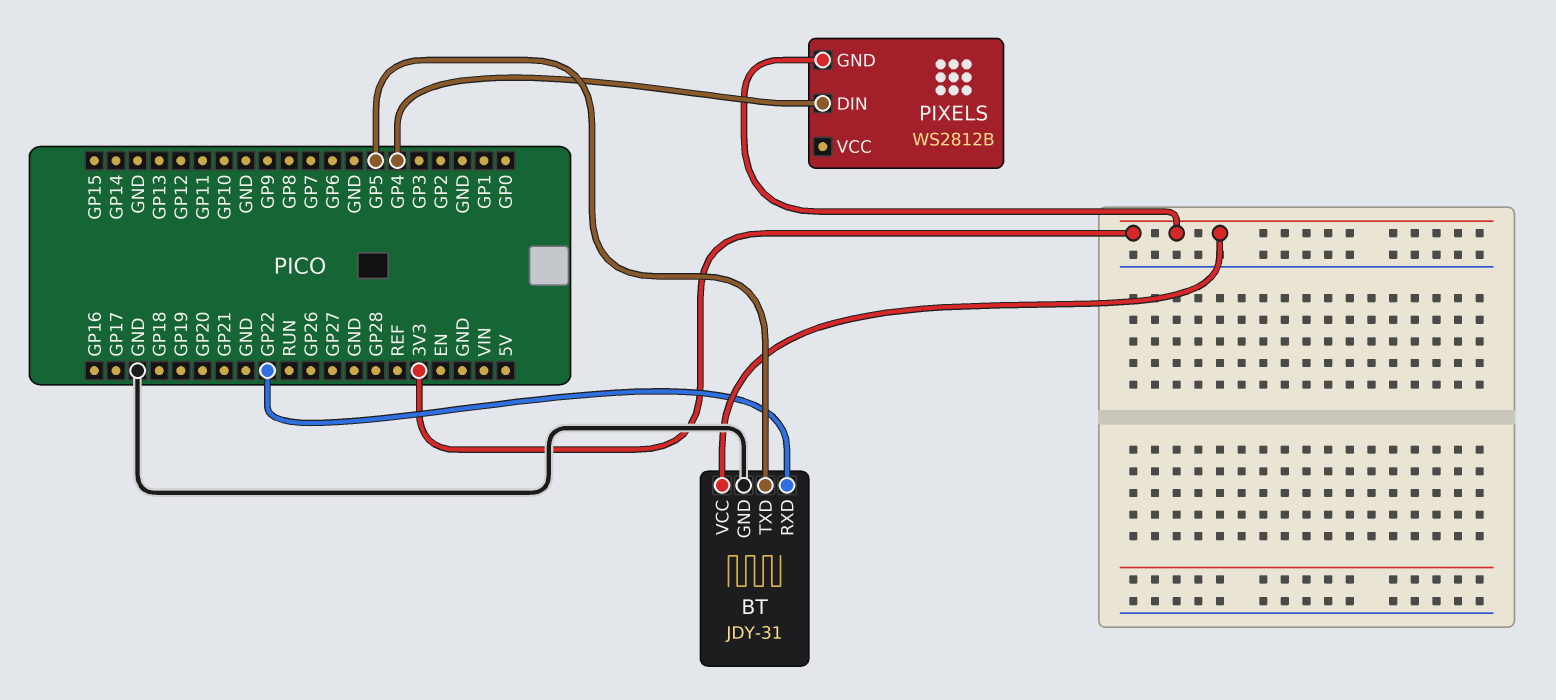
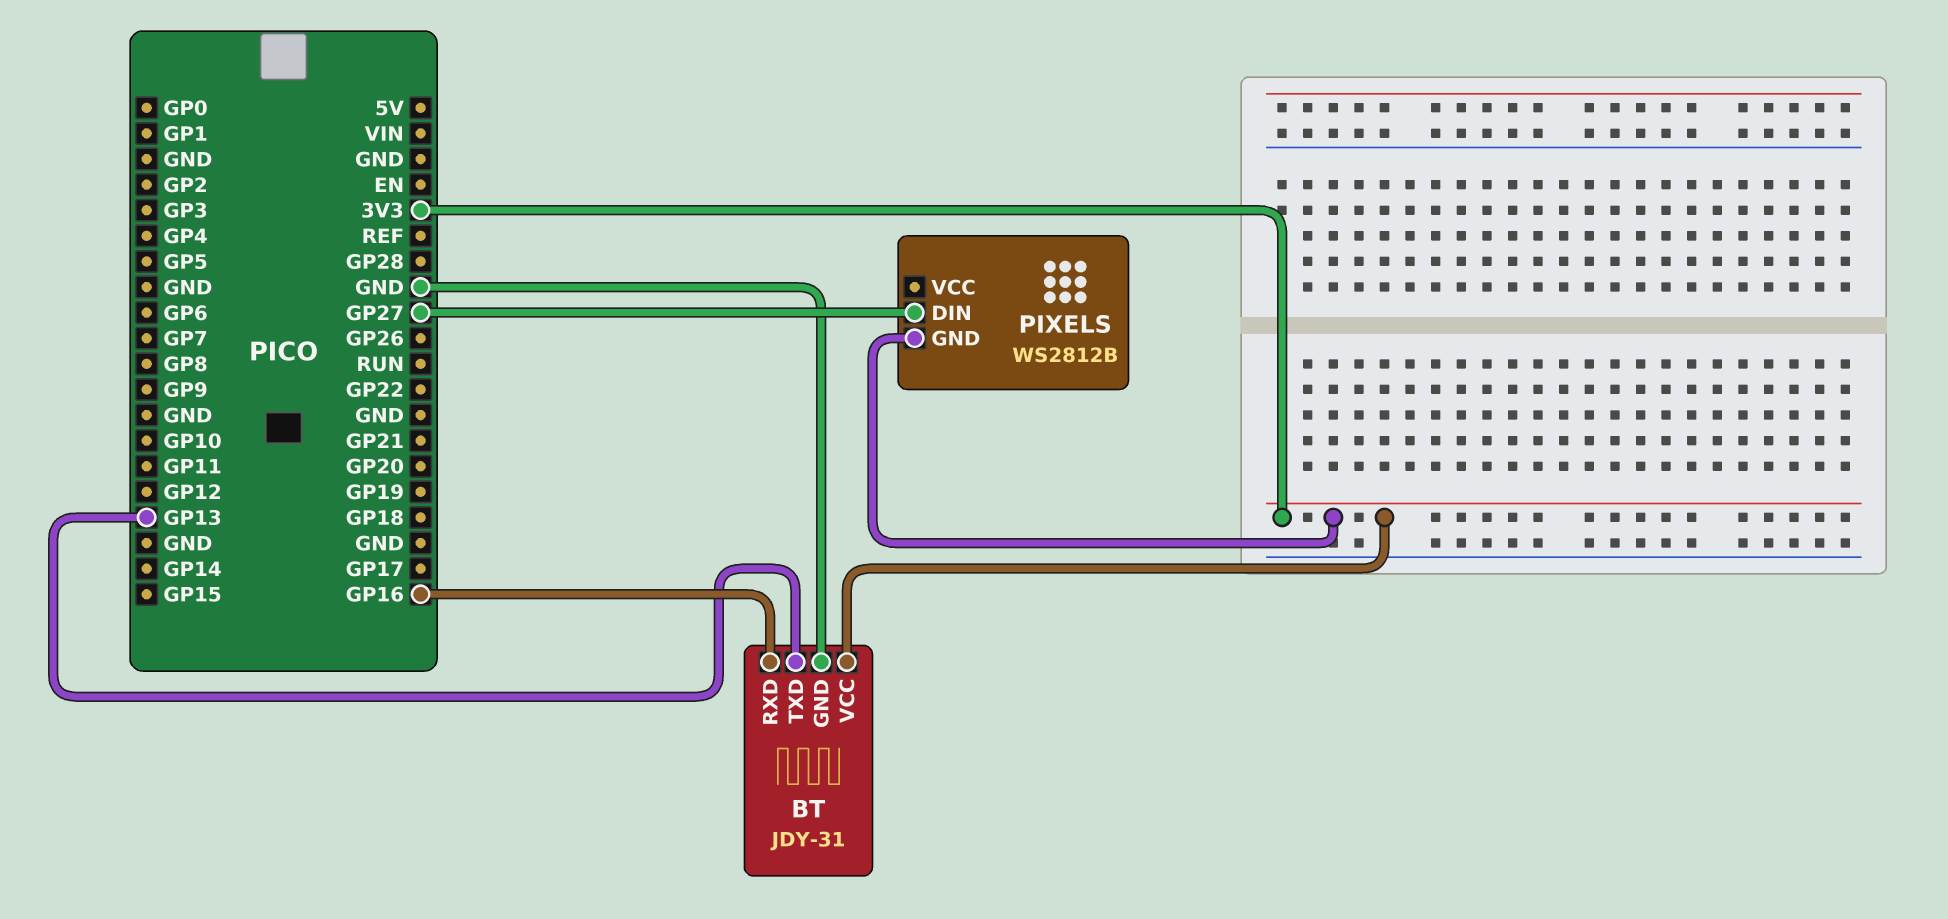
BT pin RXD: GP22 -> GP16
BT pin TXD: GP5 -> GP13
PIXELS pin DIN: GP4 -> GP27

